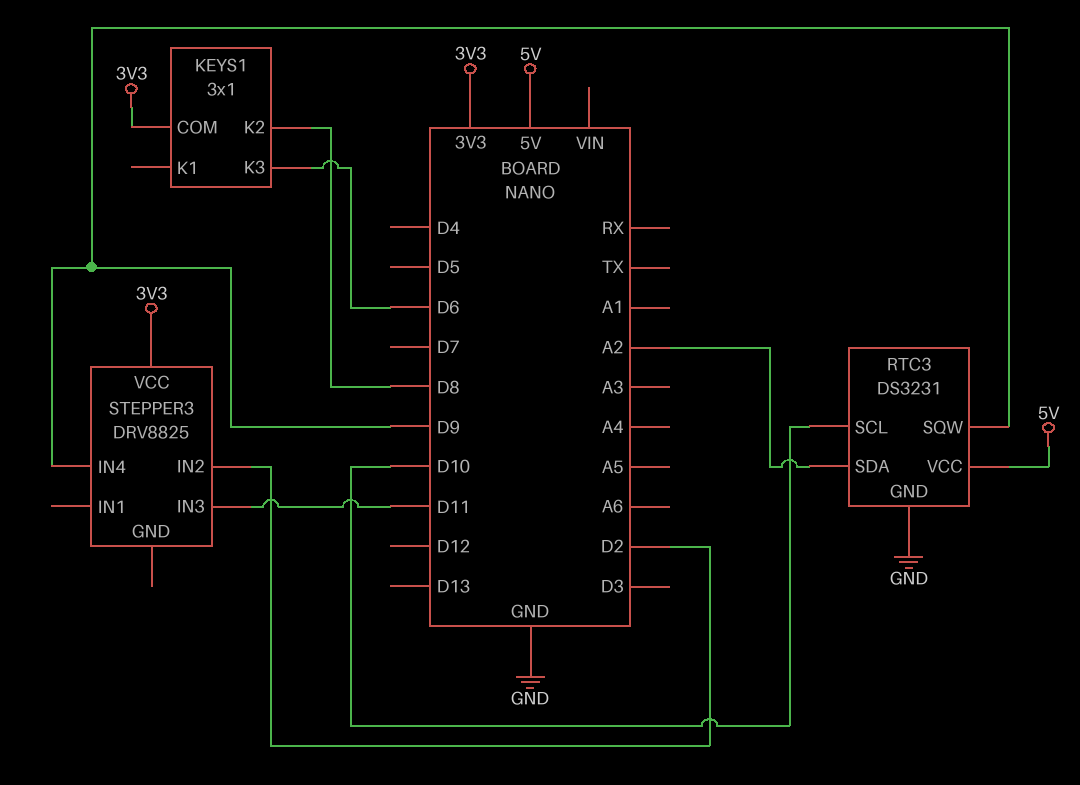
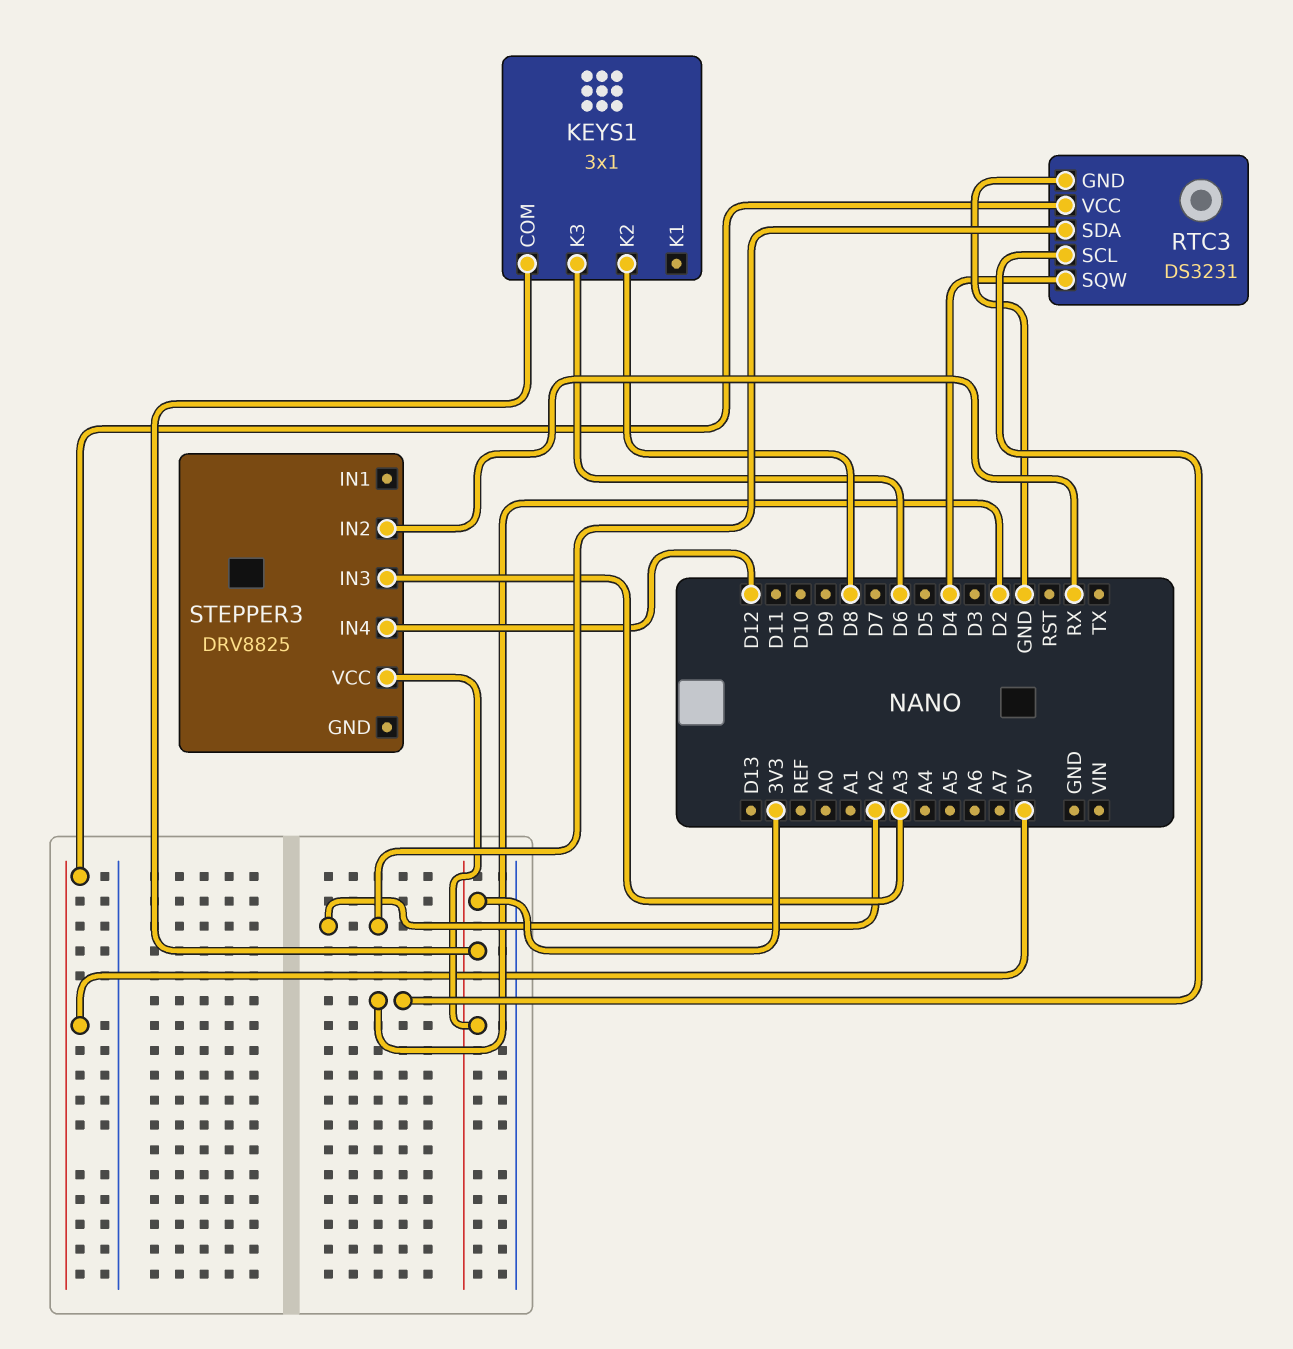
RTC3 pin SCL: D10 -> D2
RTC3 pin SQW: D9 -> D4
STEPPER3 pin IN2: D2 -> RX
STEPPER3 pin IN3: D11 -> A3
STEPPER3 pin IN4: D9 -> D12

